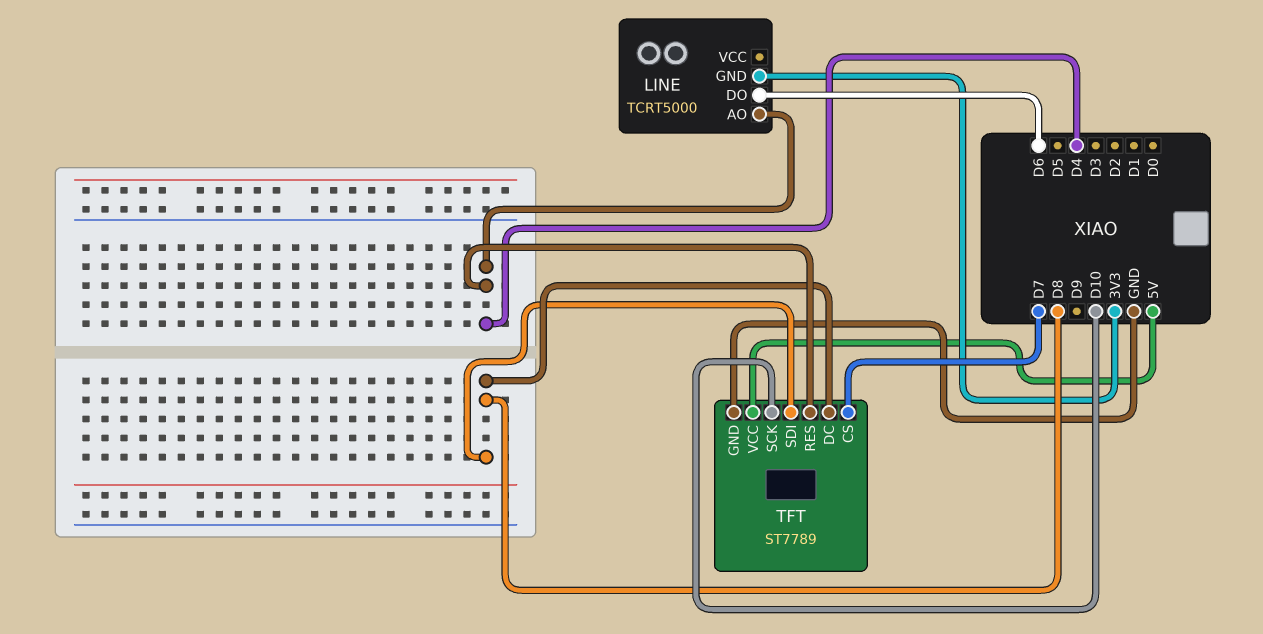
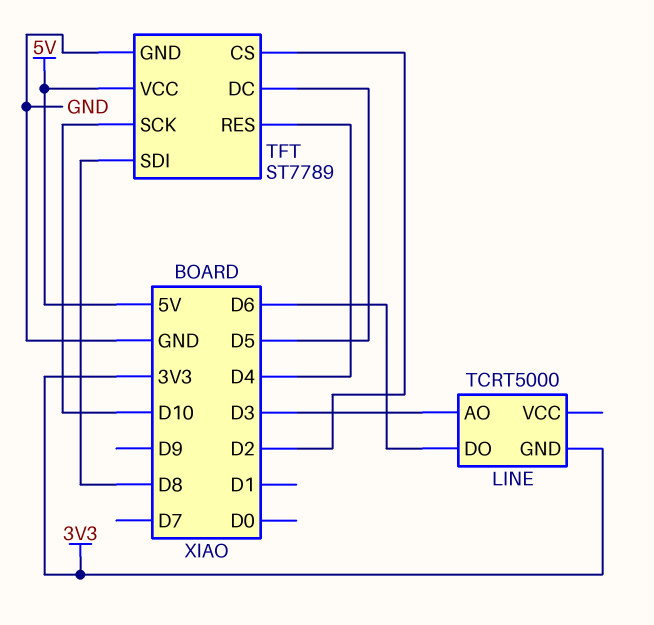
LINE pin AO: D4 -> D3
TFT pin CS: D7 -> D2
TFT pin DC: D8 -> D5

